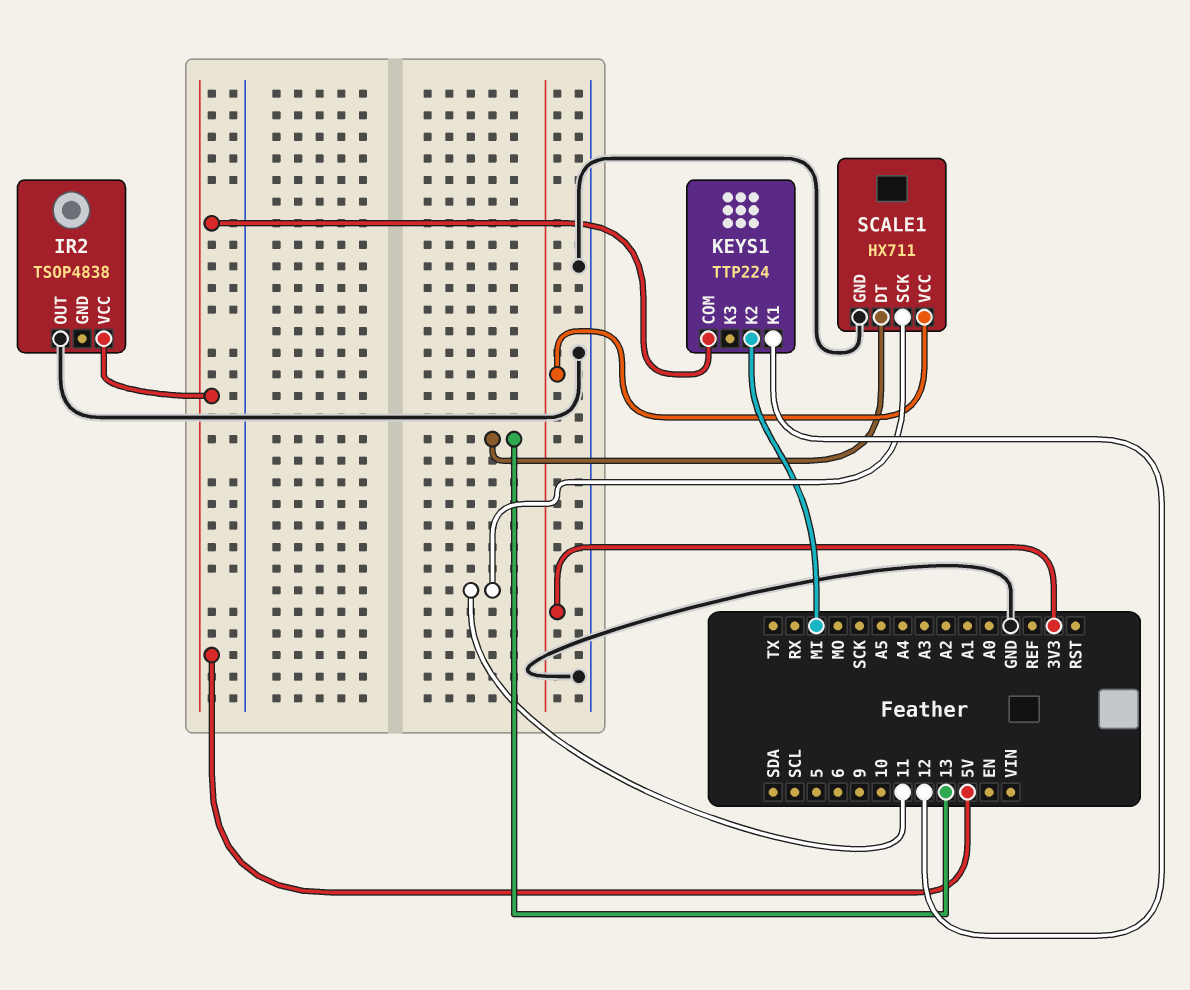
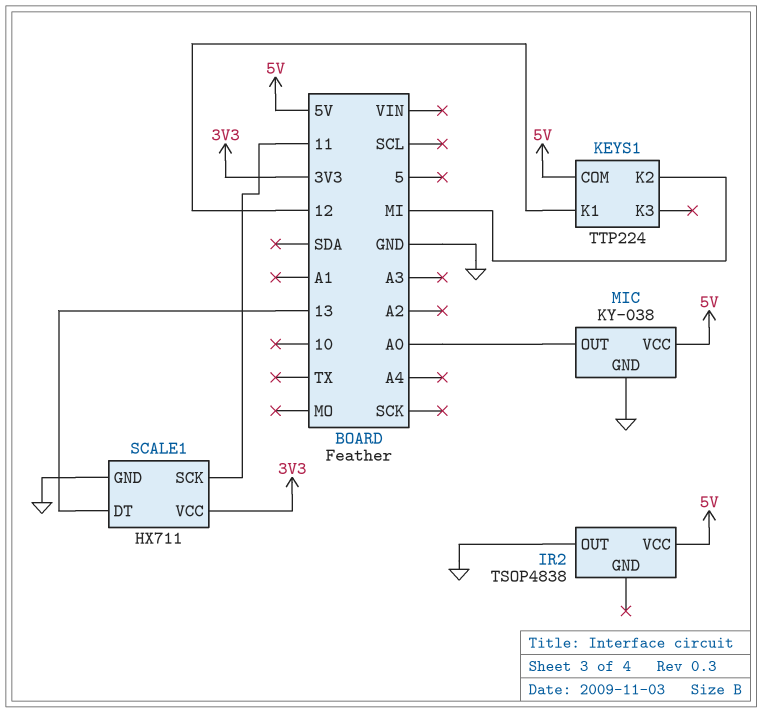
MIC: none -> KY-038
MIC pin GND: none -> GND
MIC pin OUT: none -> A0
MIC pin VCC: none -> 5V

